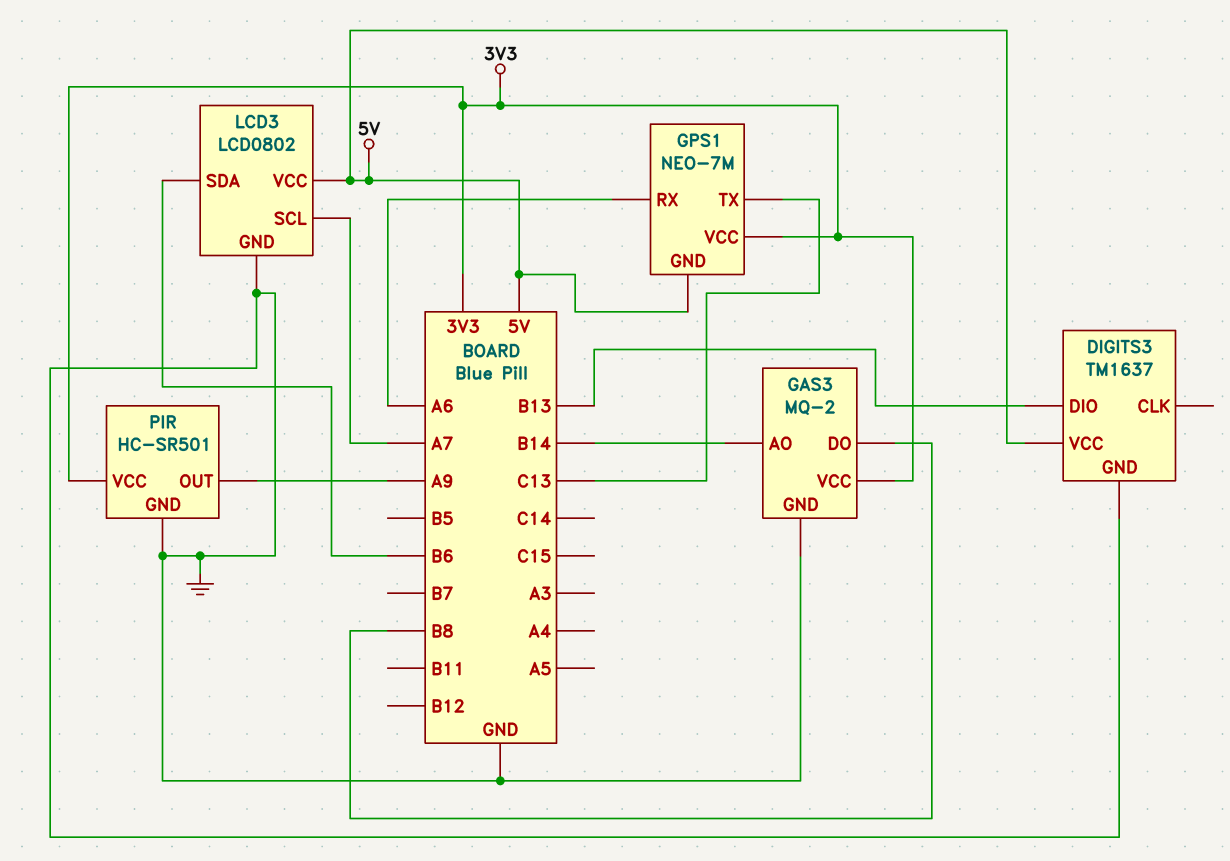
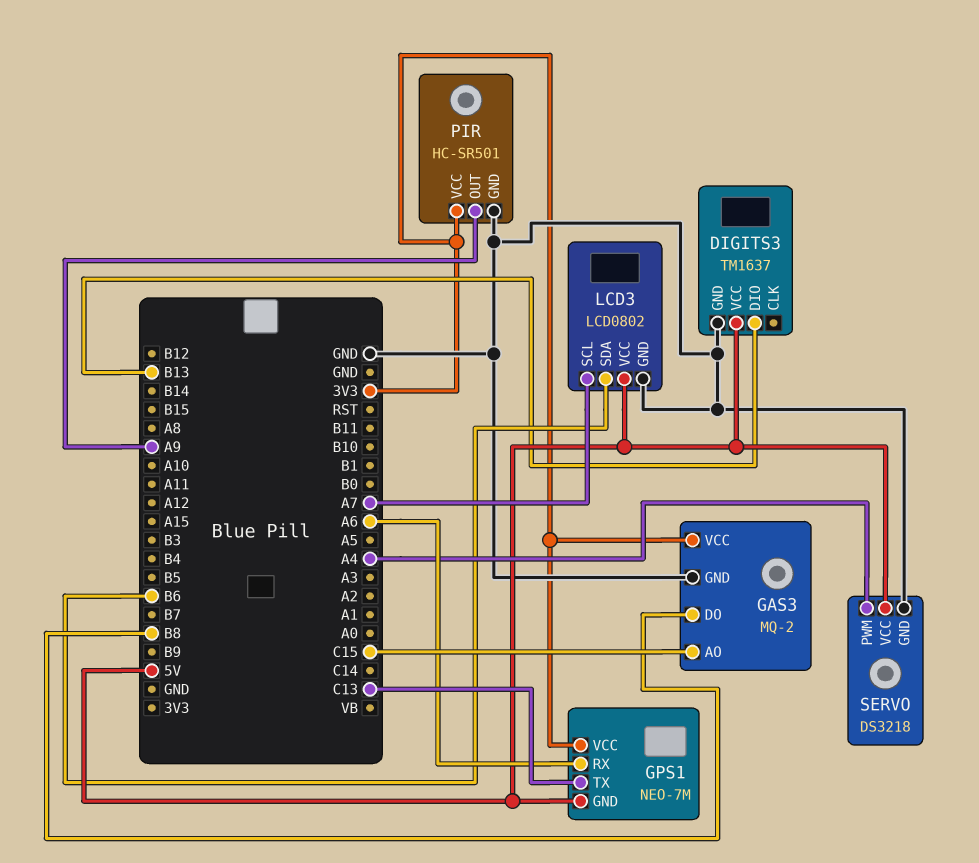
GAS3 pin AO: B14 -> C15
SERVO: none -> DS3218
SERVO pin GND: none -> GND
SERVO pin PWM: none -> A4
SERVO pin VCC: none -> 5V

